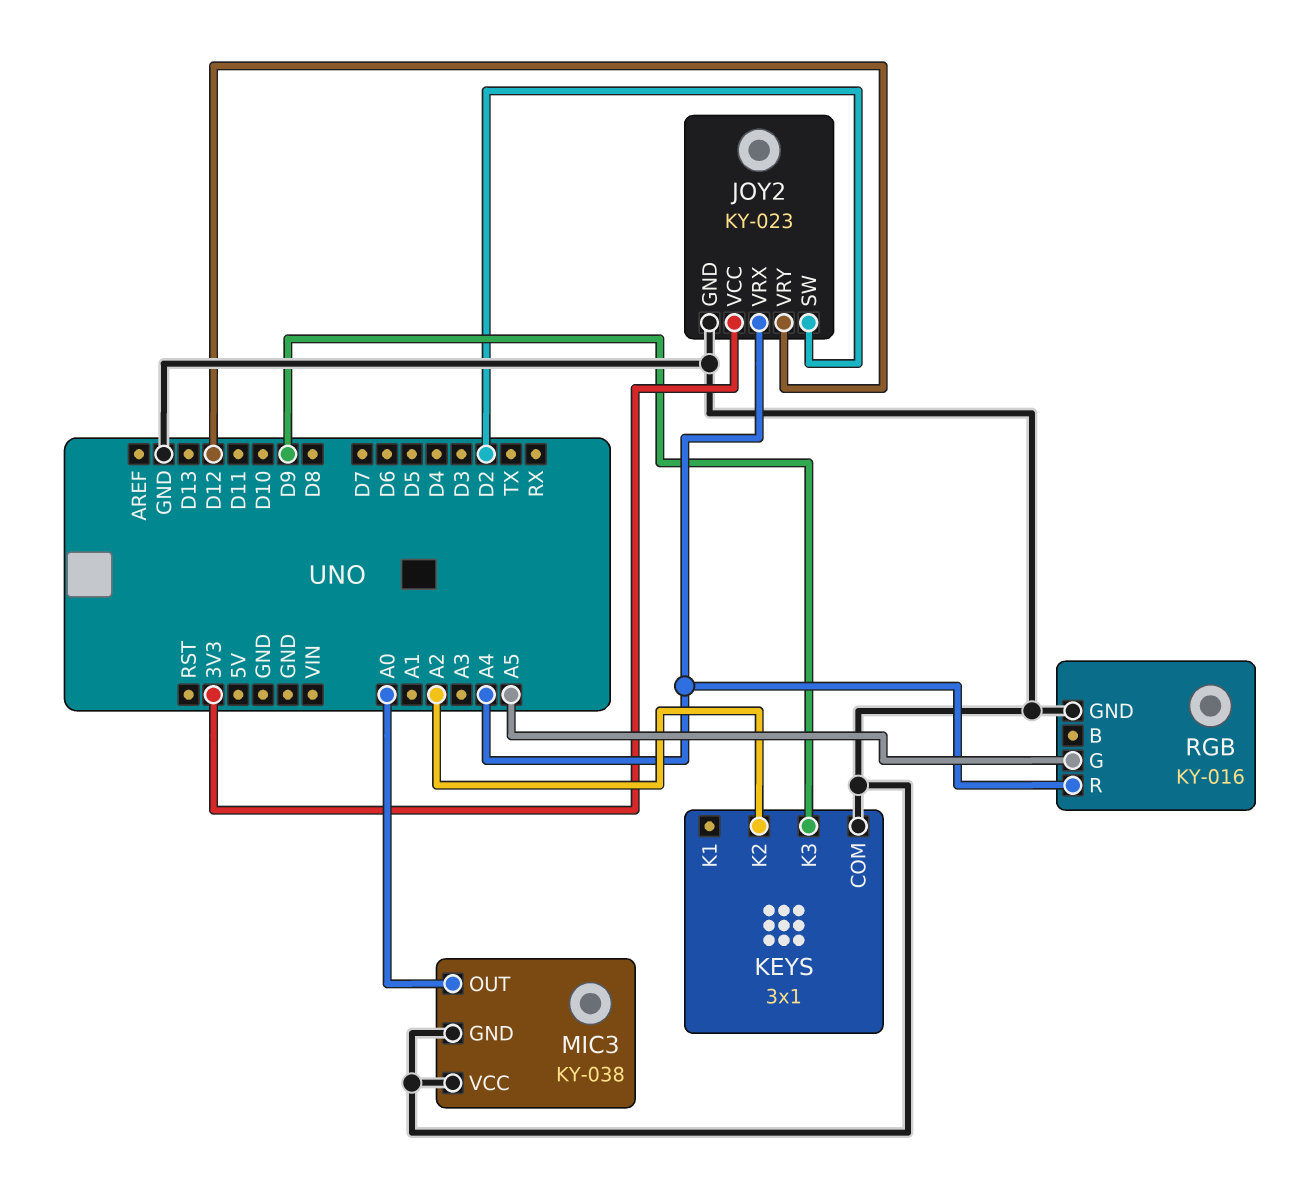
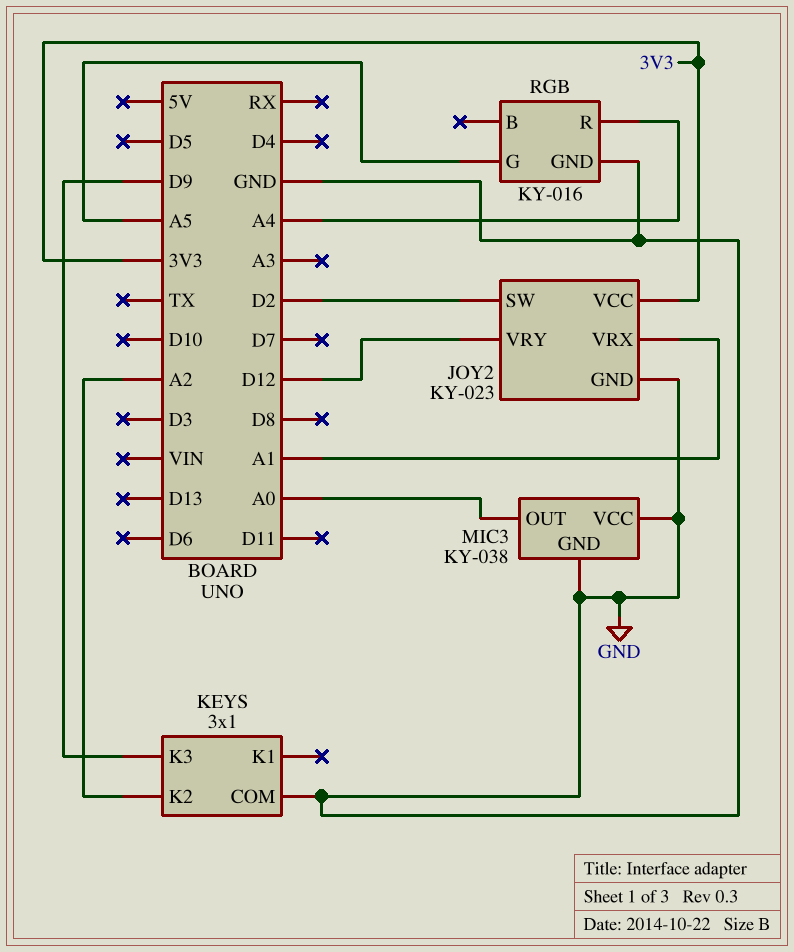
JOY2 pin VRX: A4 -> A1

